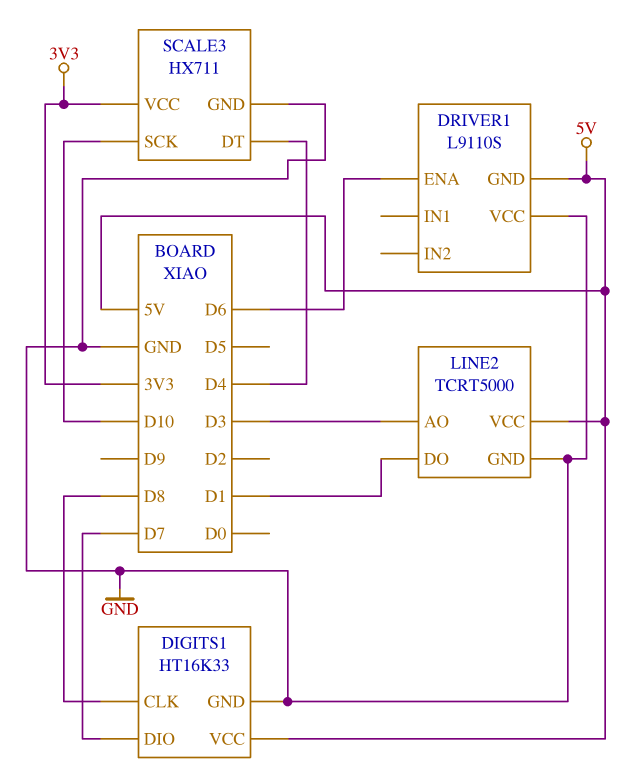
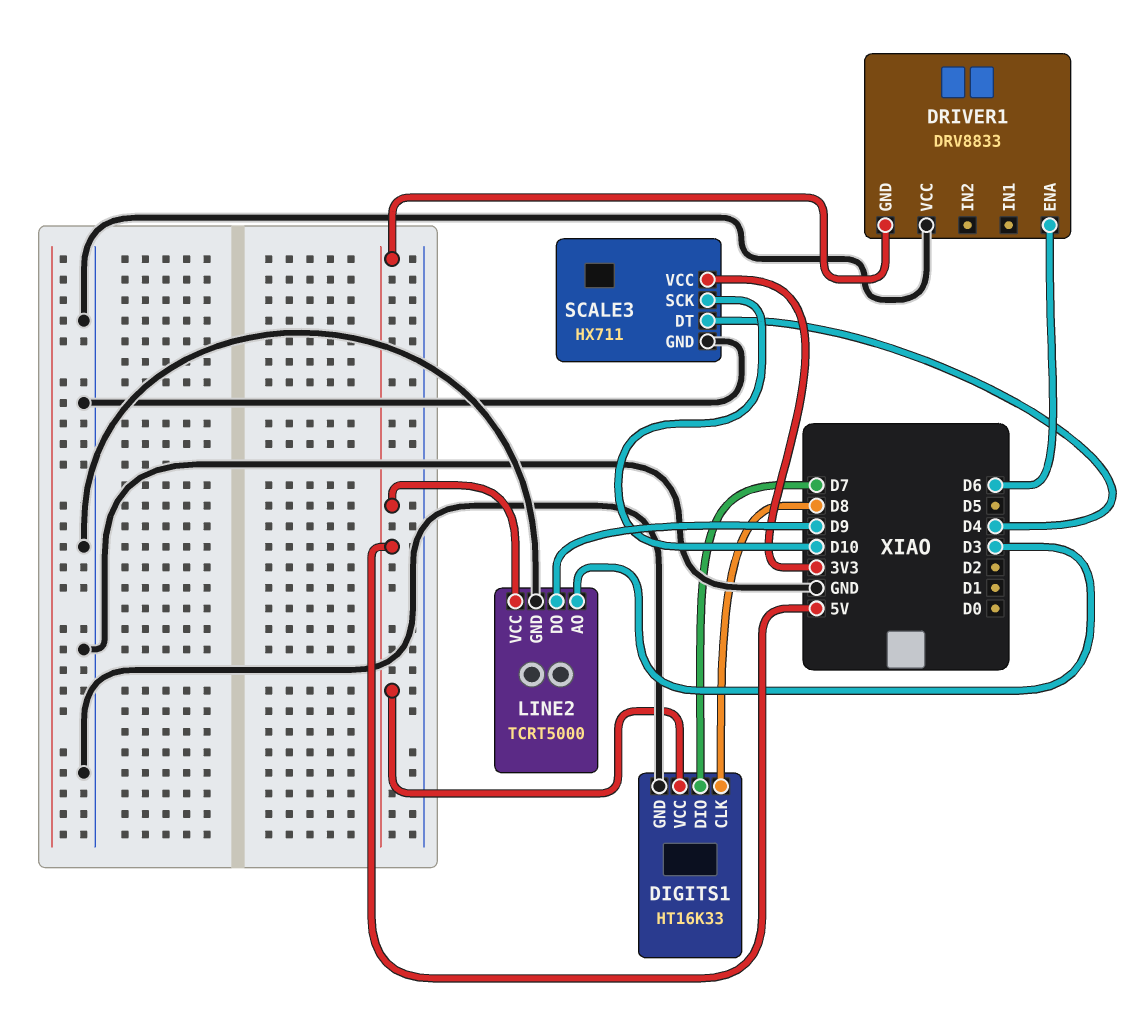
DRIVER1: L9110S -> DRV8833
LINE2 pin DO: D1 -> D9

